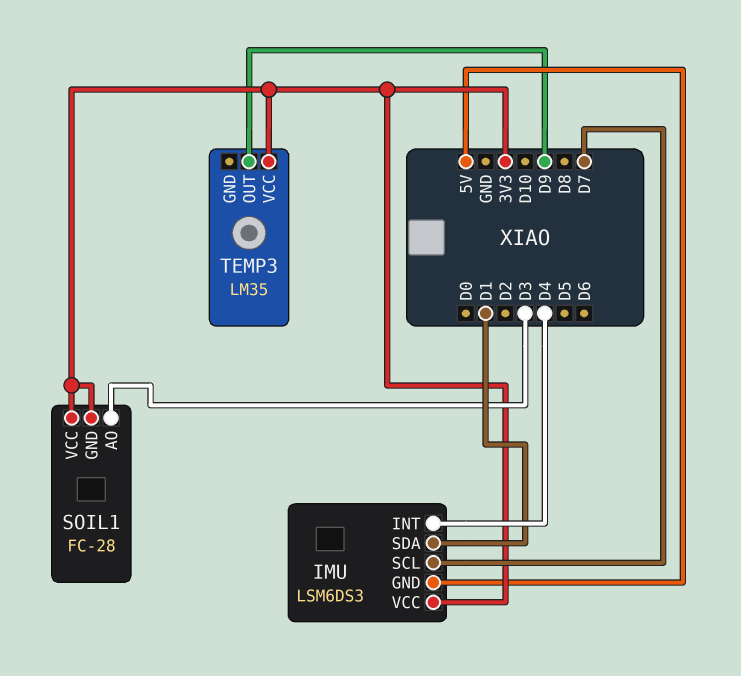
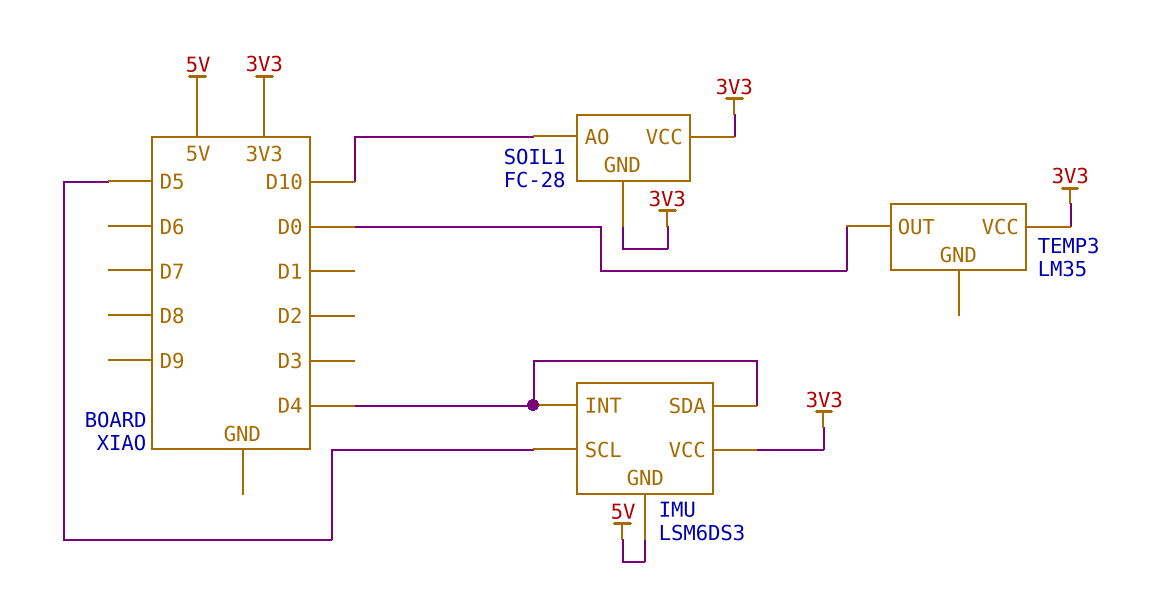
IMU pin SCL: D7 -> D5
IMU pin SDA: D1 -> D4
SOIL1 pin AO: D3 -> D10
TEMP3 pin OUT: D9 -> D0

